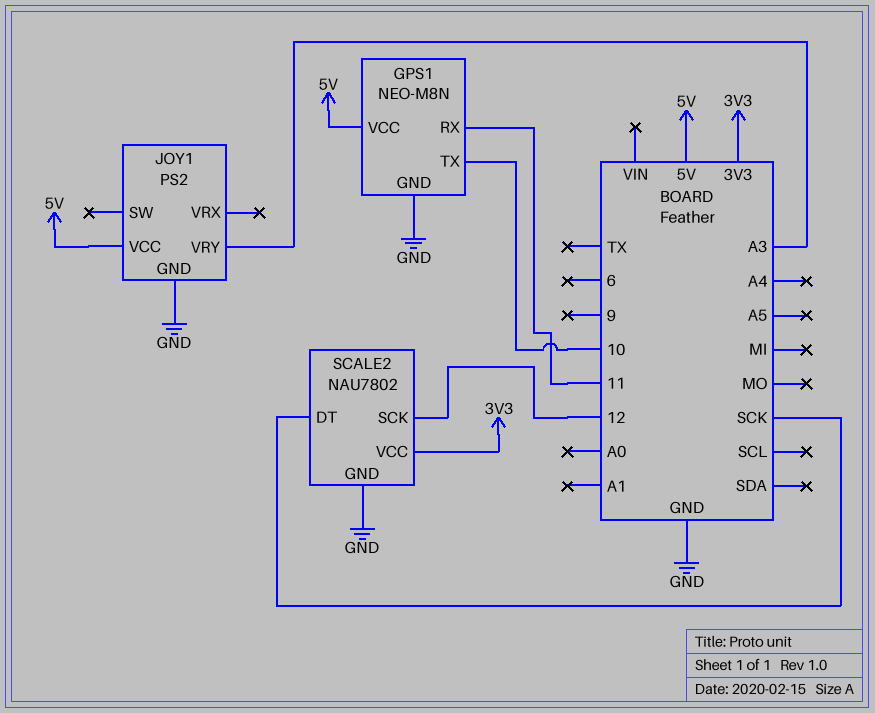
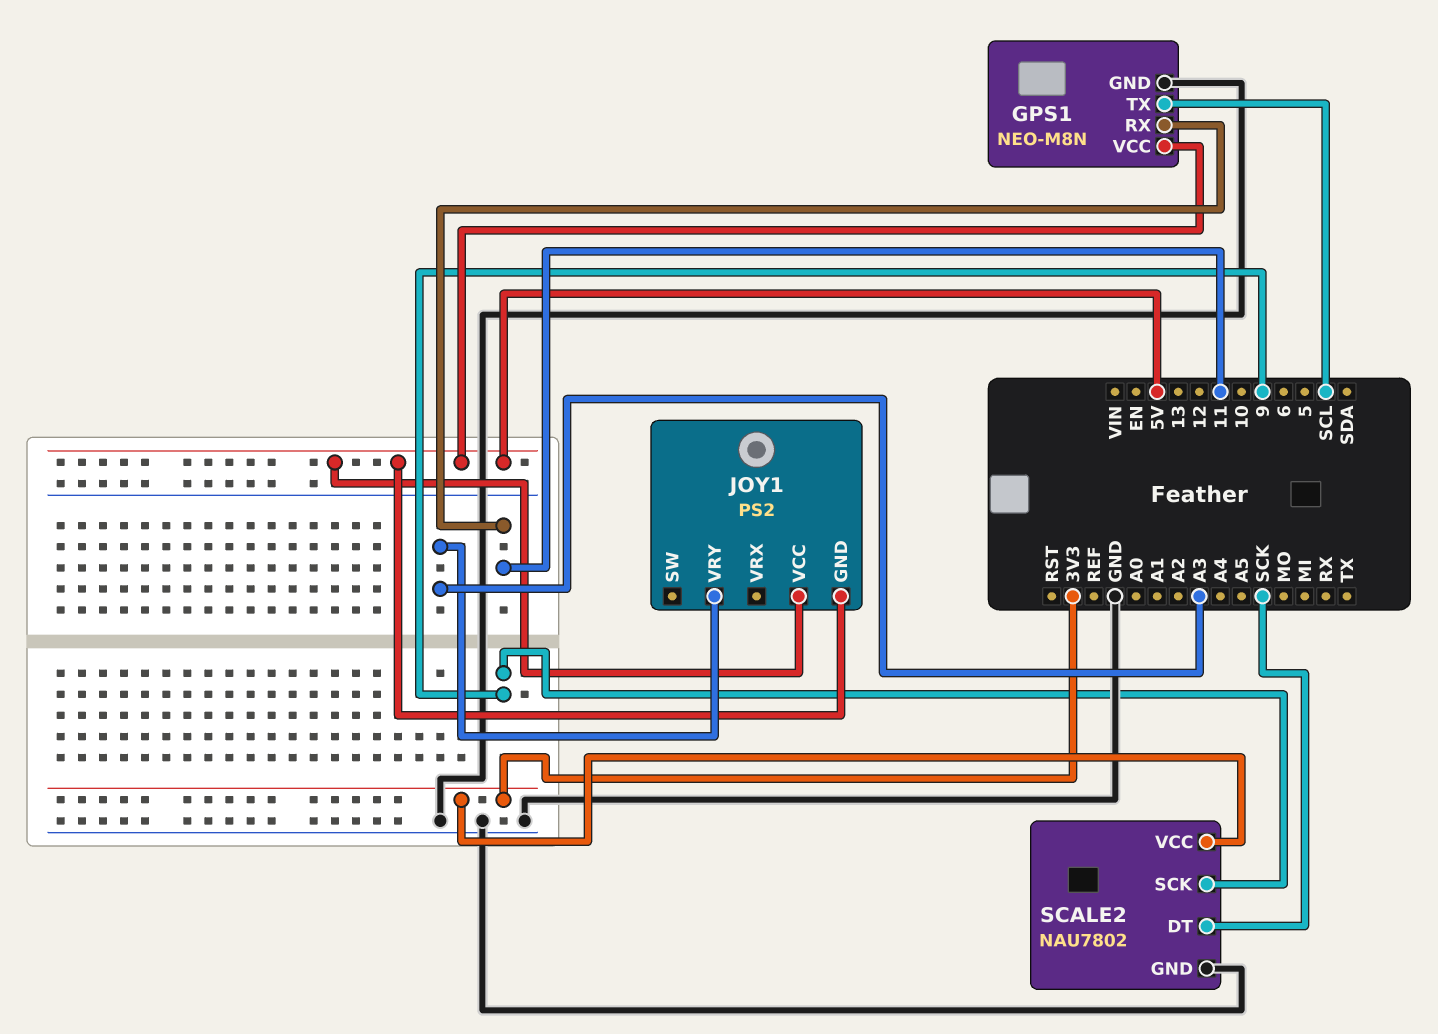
GPS1 pin TX: 10 -> SCL
JOY1 pin GND: GND -> 5V
SCALE2 pin SCK: 12 -> 9

